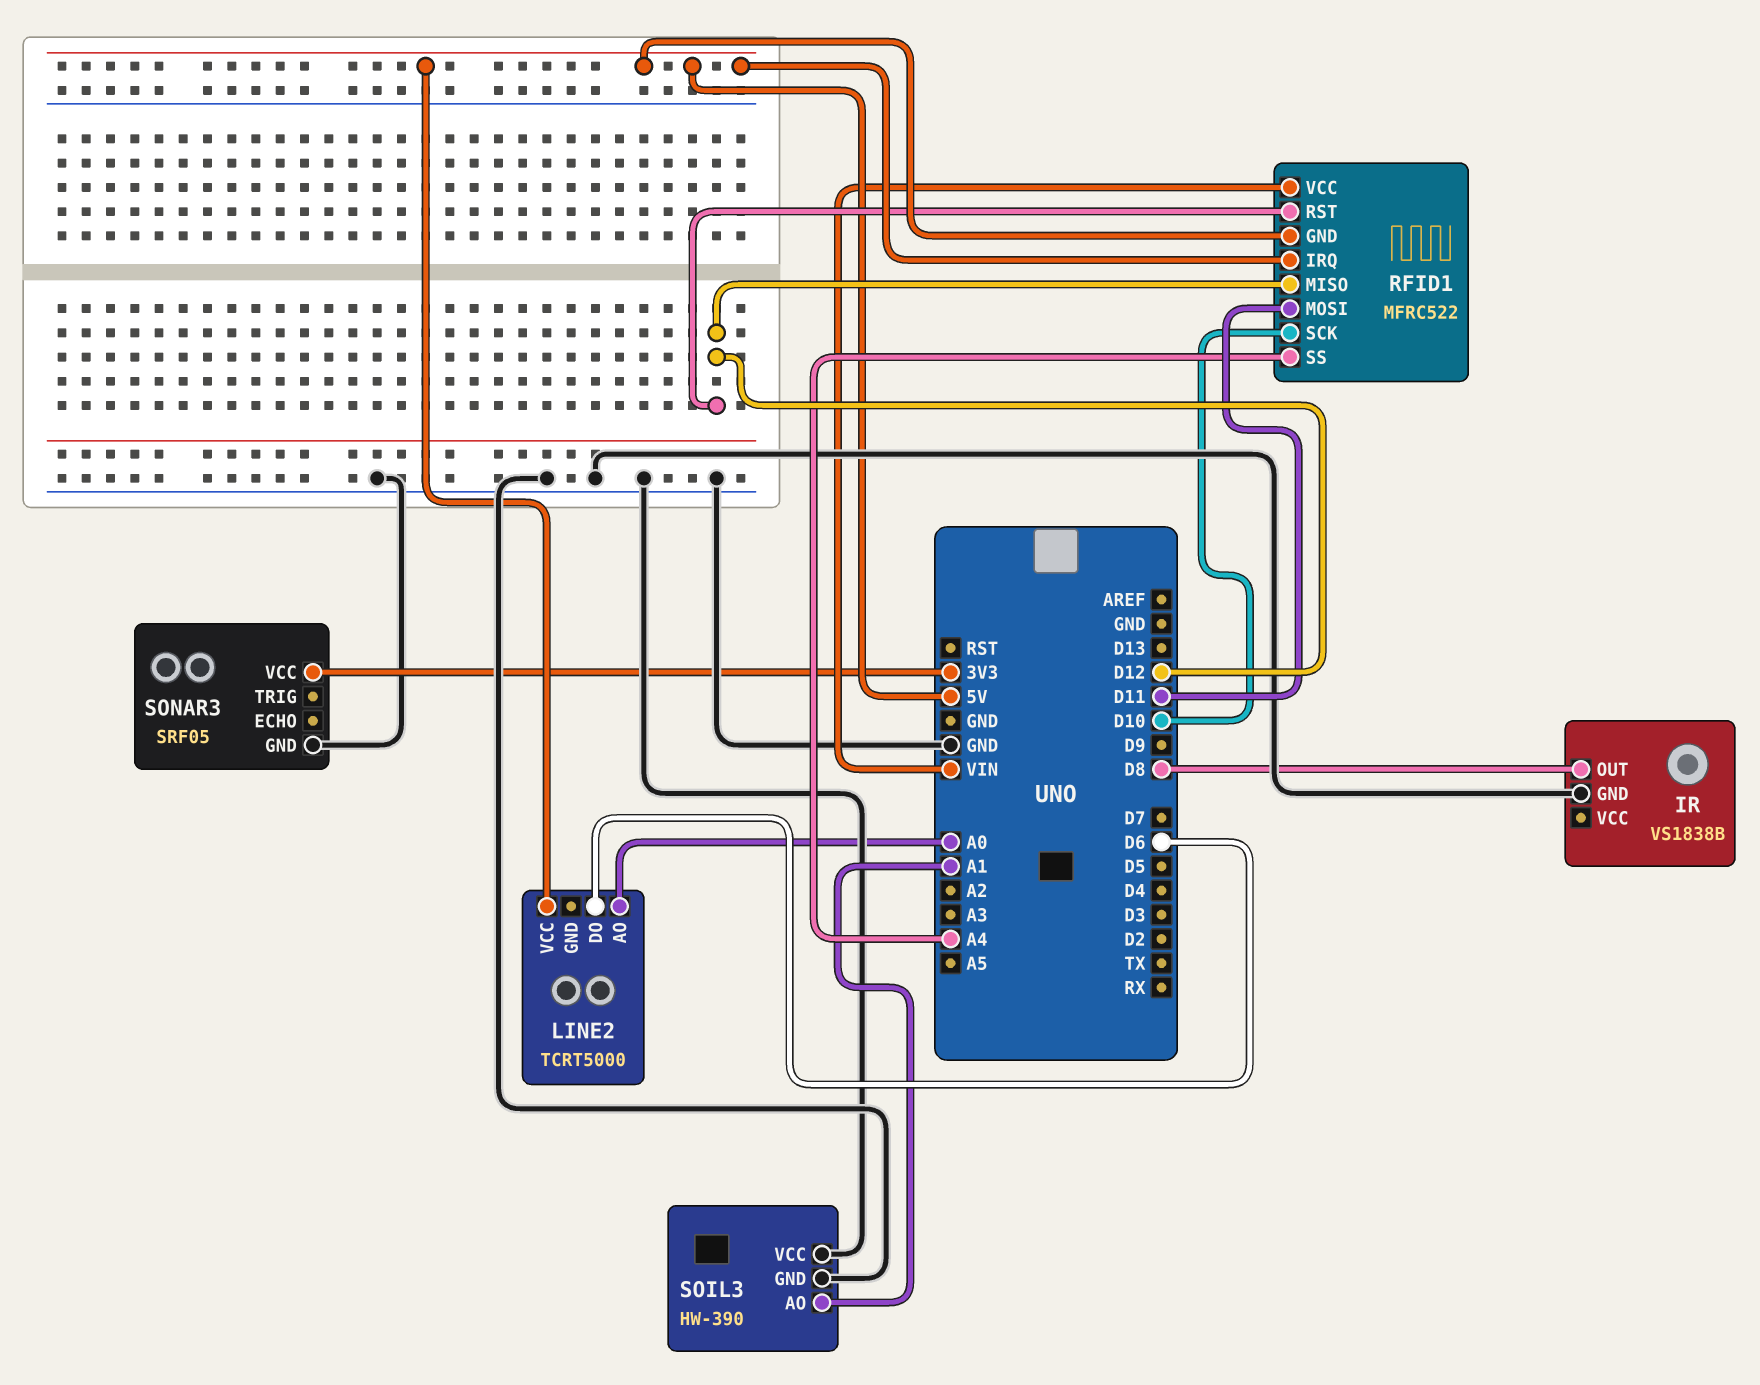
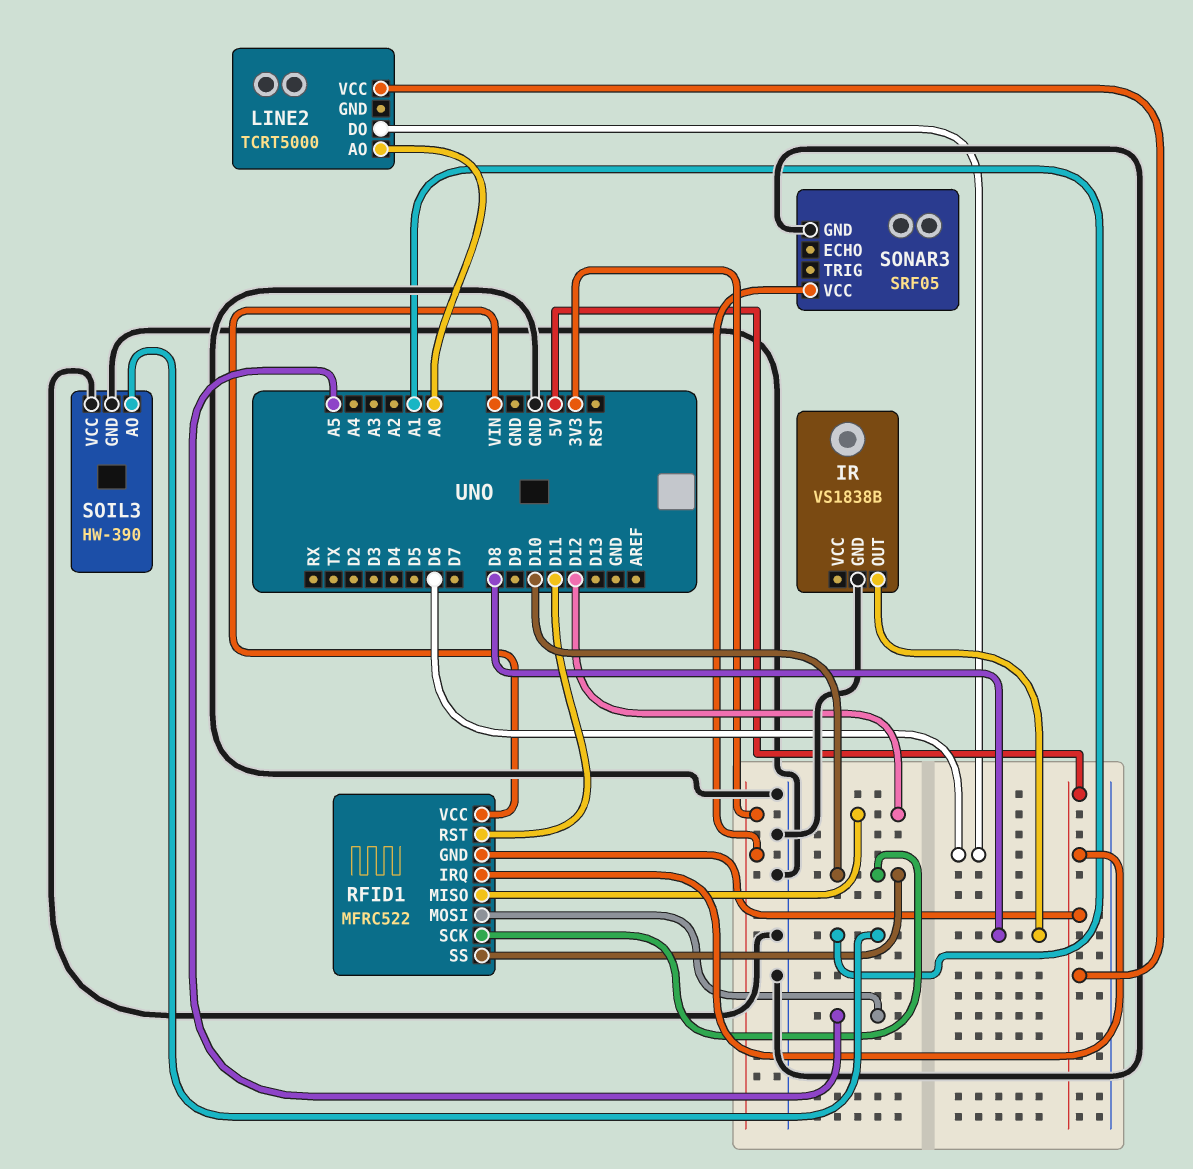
RFID1 pin MOSI: D11 -> A5
RFID1 pin RST: D12 -> D11
RFID1 pin SS: A4 -> D10

